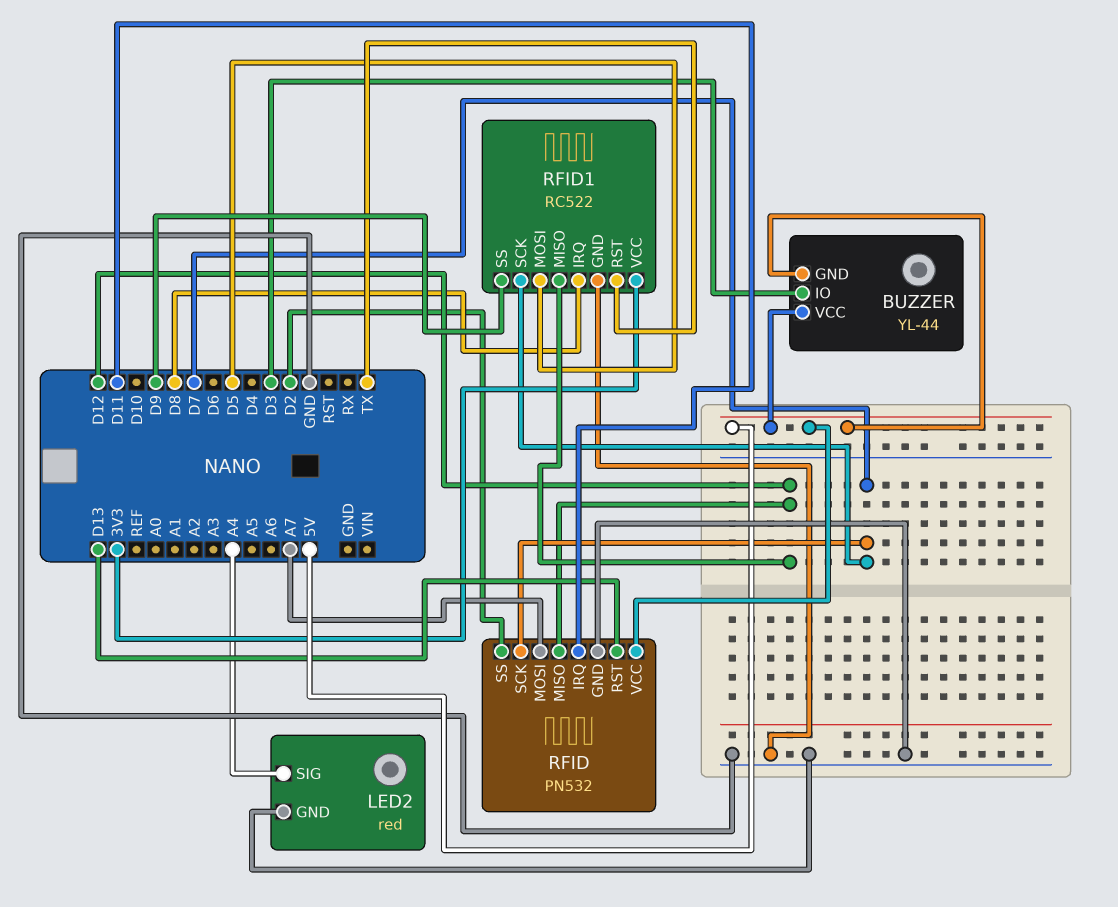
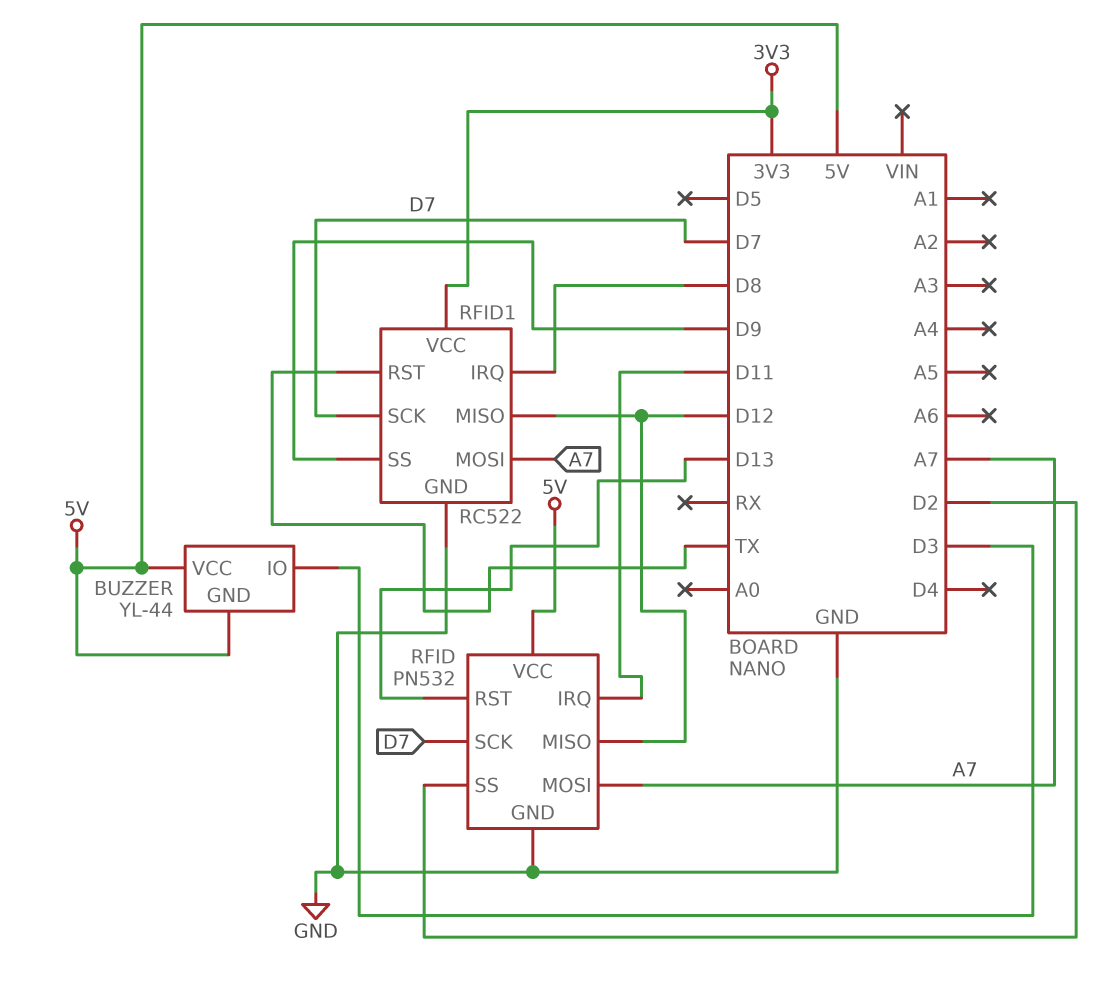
LED2: red -> none
LED2 pin GND: GND -> none
LED2 pin SIG: A4 -> none
RFID1 pin MOSI: D5 -> A7

